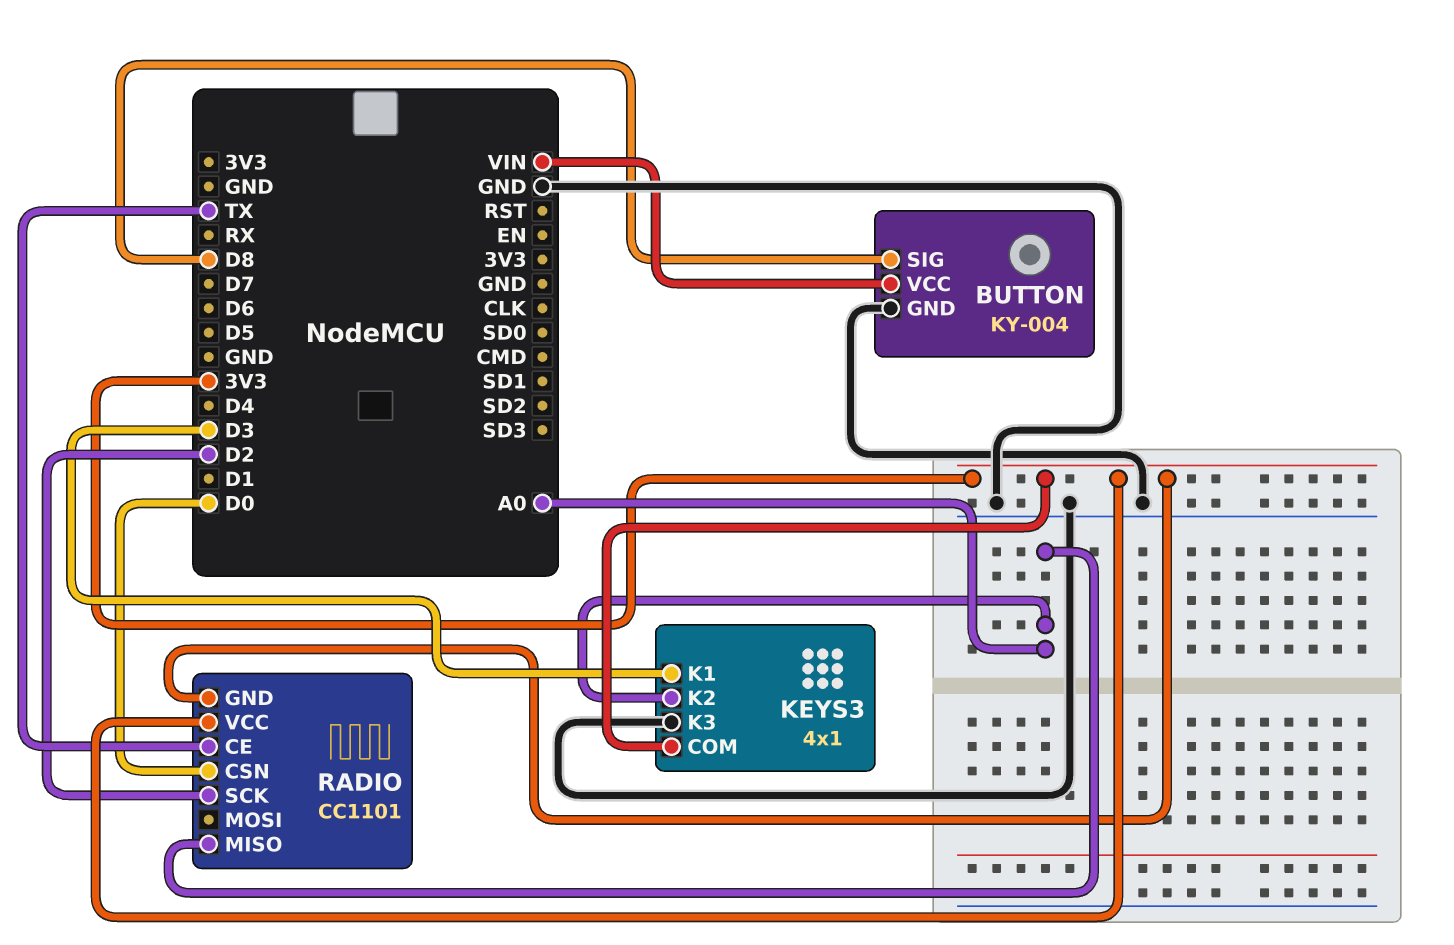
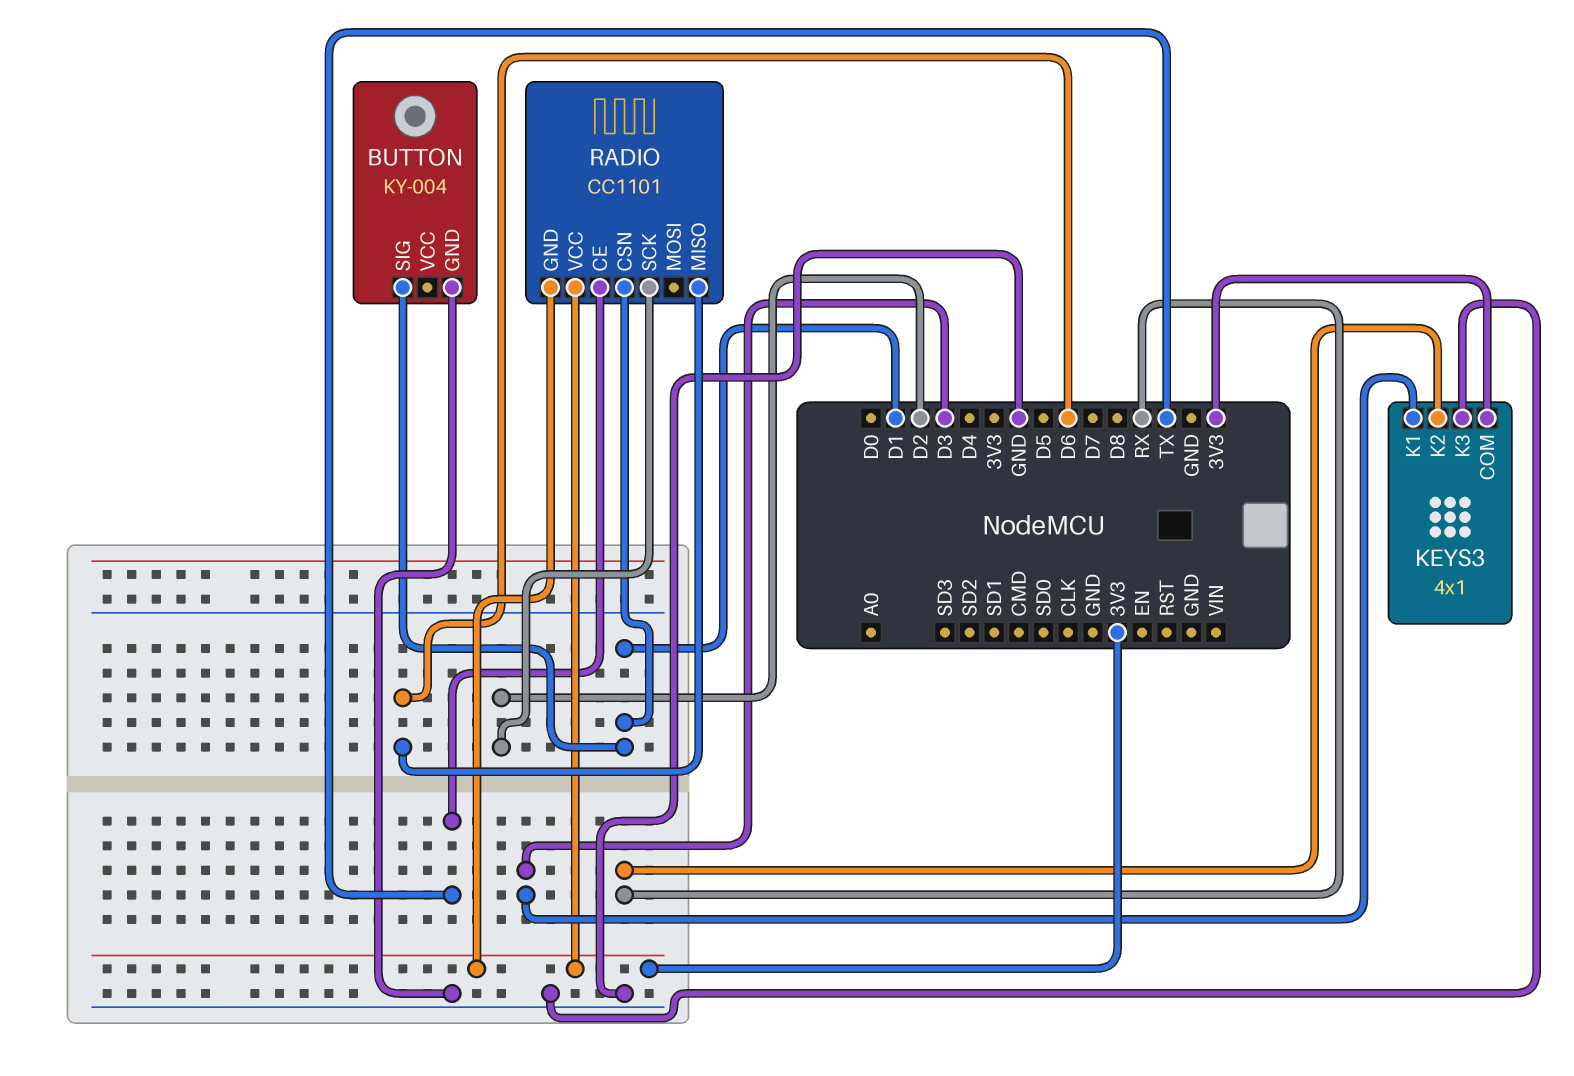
BUTTON pin SIG: D8 -> D1
BUTTON pin VCC: VIN -> none
KEYS3 pin K2: A0 -> RX
RADIO pin CSN: D0 -> D1
RADIO pin MISO: A0 -> D6

